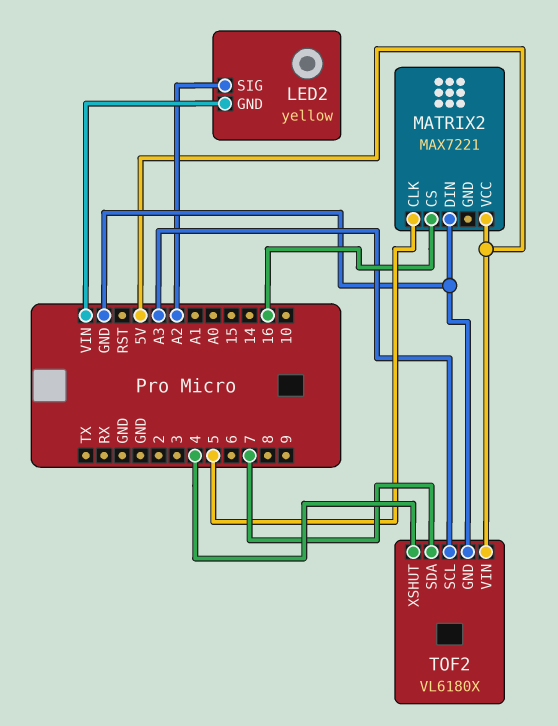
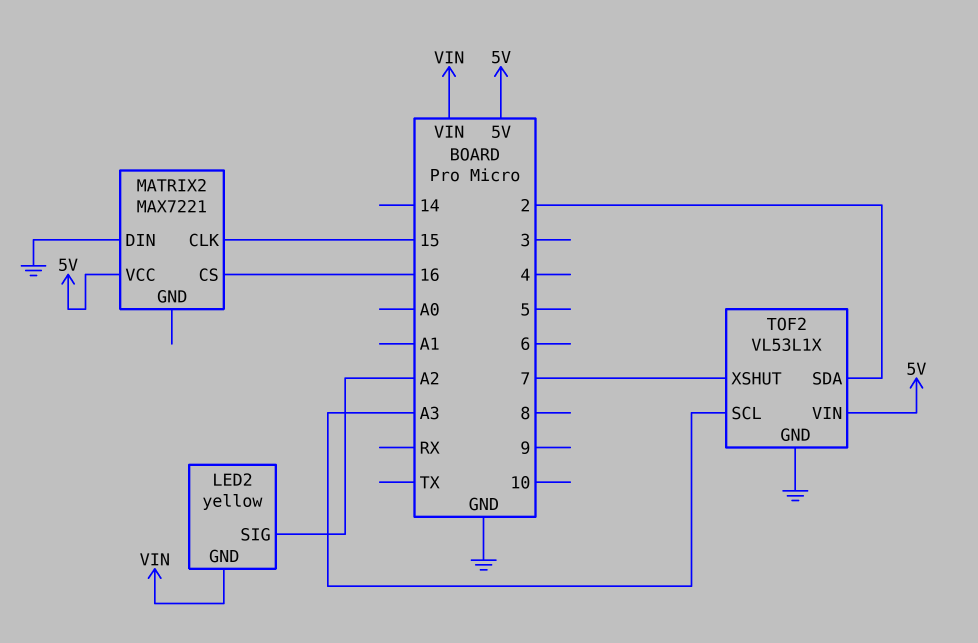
MATRIX2 pin CLK: 5 -> 15
TOF2: VL6180X -> VL53L1X
TOF2 pin SDA: 7 -> 2
TOF2 pin XSHUT: 4 -> 7

